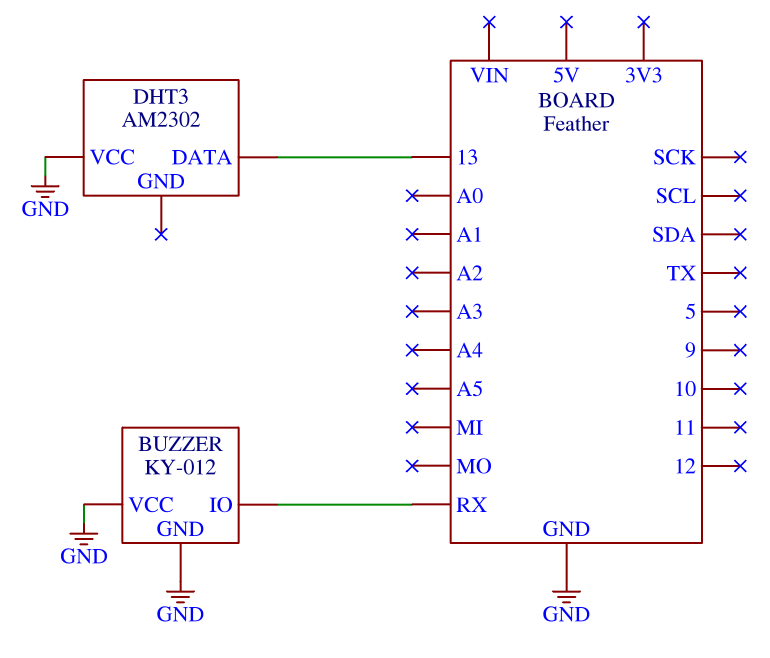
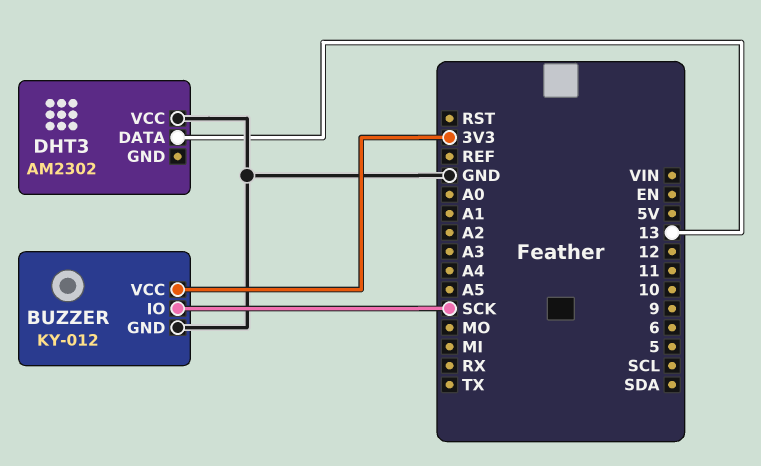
BUZZER pin IO: RX -> SCK
BUZZER pin VCC: GND -> 3V3

